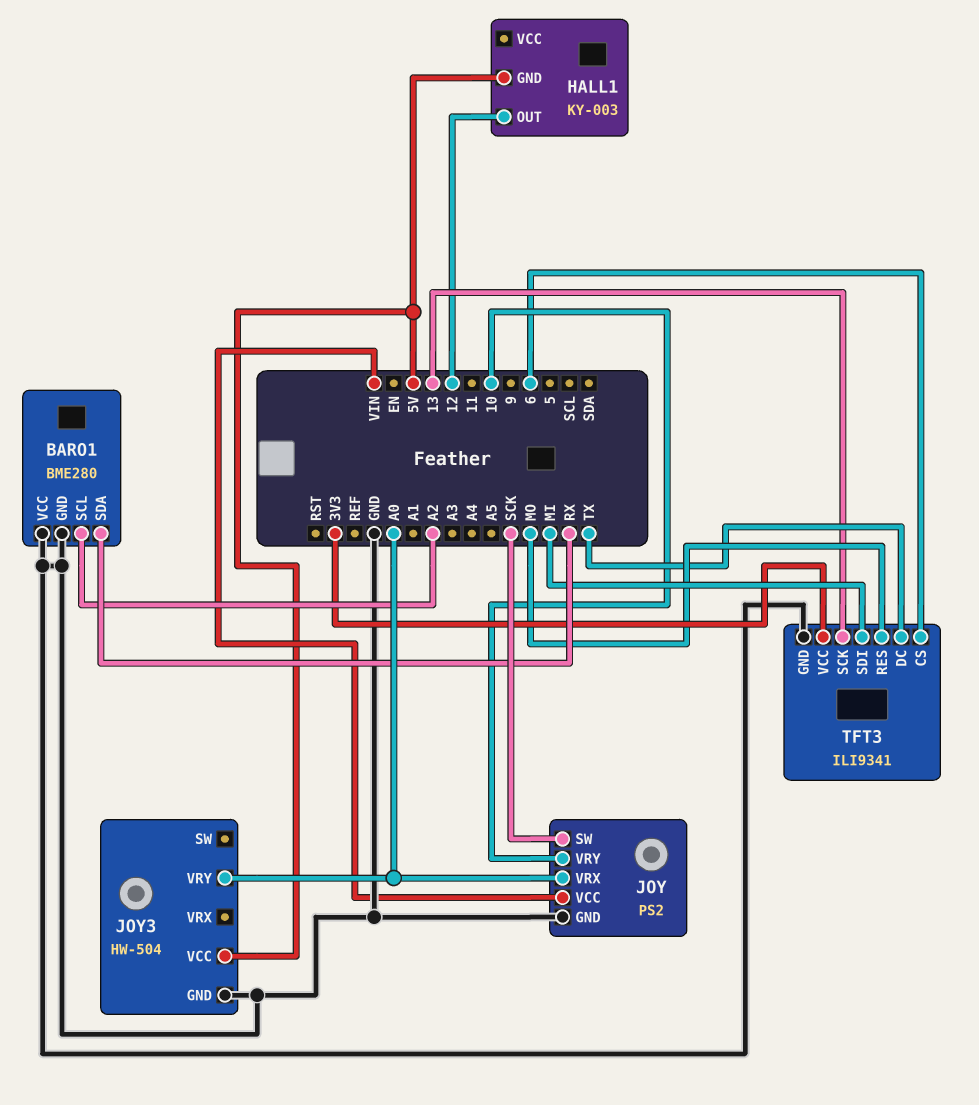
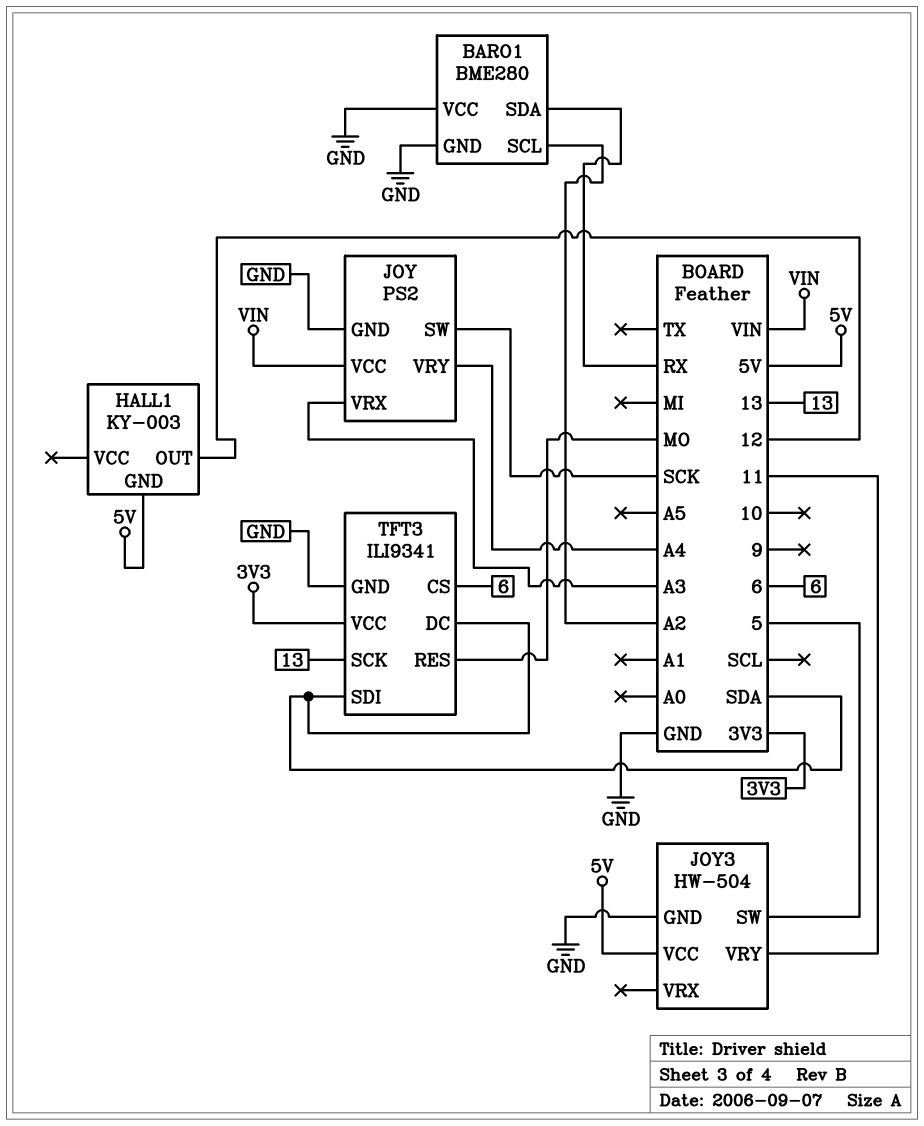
JOY pin VRX: A0 -> A3
JOY pin VRY: 10 -> A4
JOY3 pin SW: none -> 5
JOY3 pin VRY: A0 -> 11
TFT3 pin DC: TX -> SDA
TFT3 pin SDI: MI -> SDA

